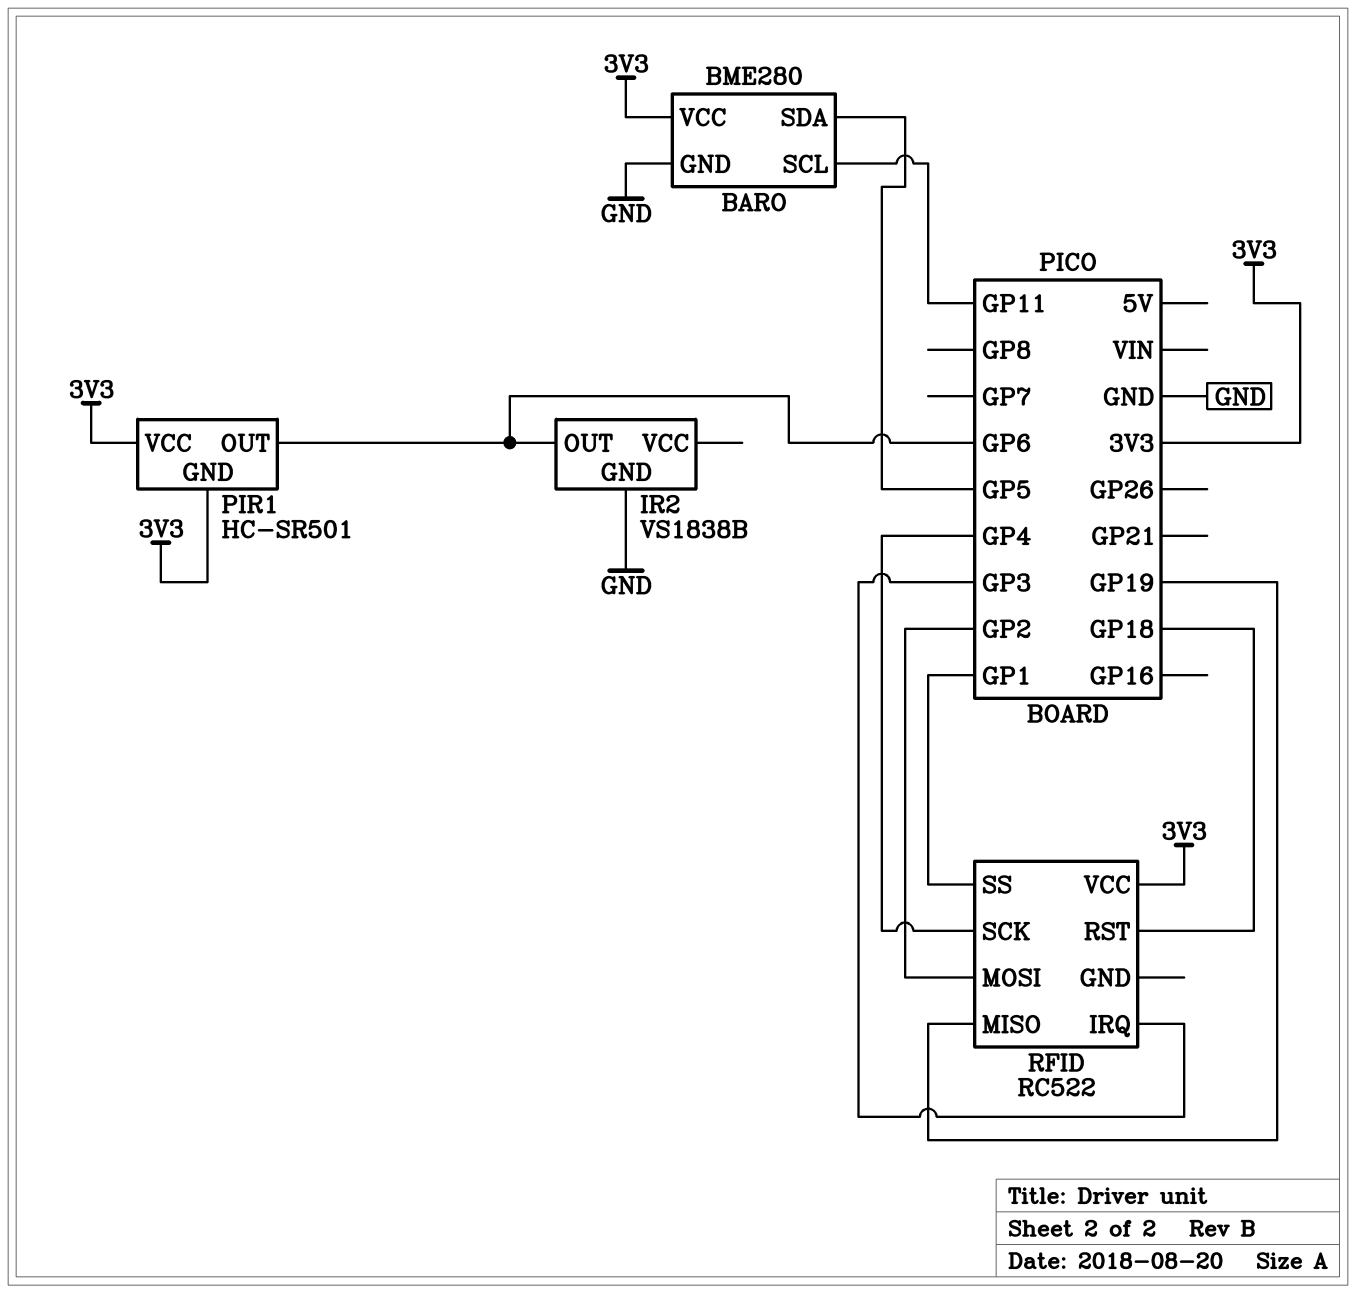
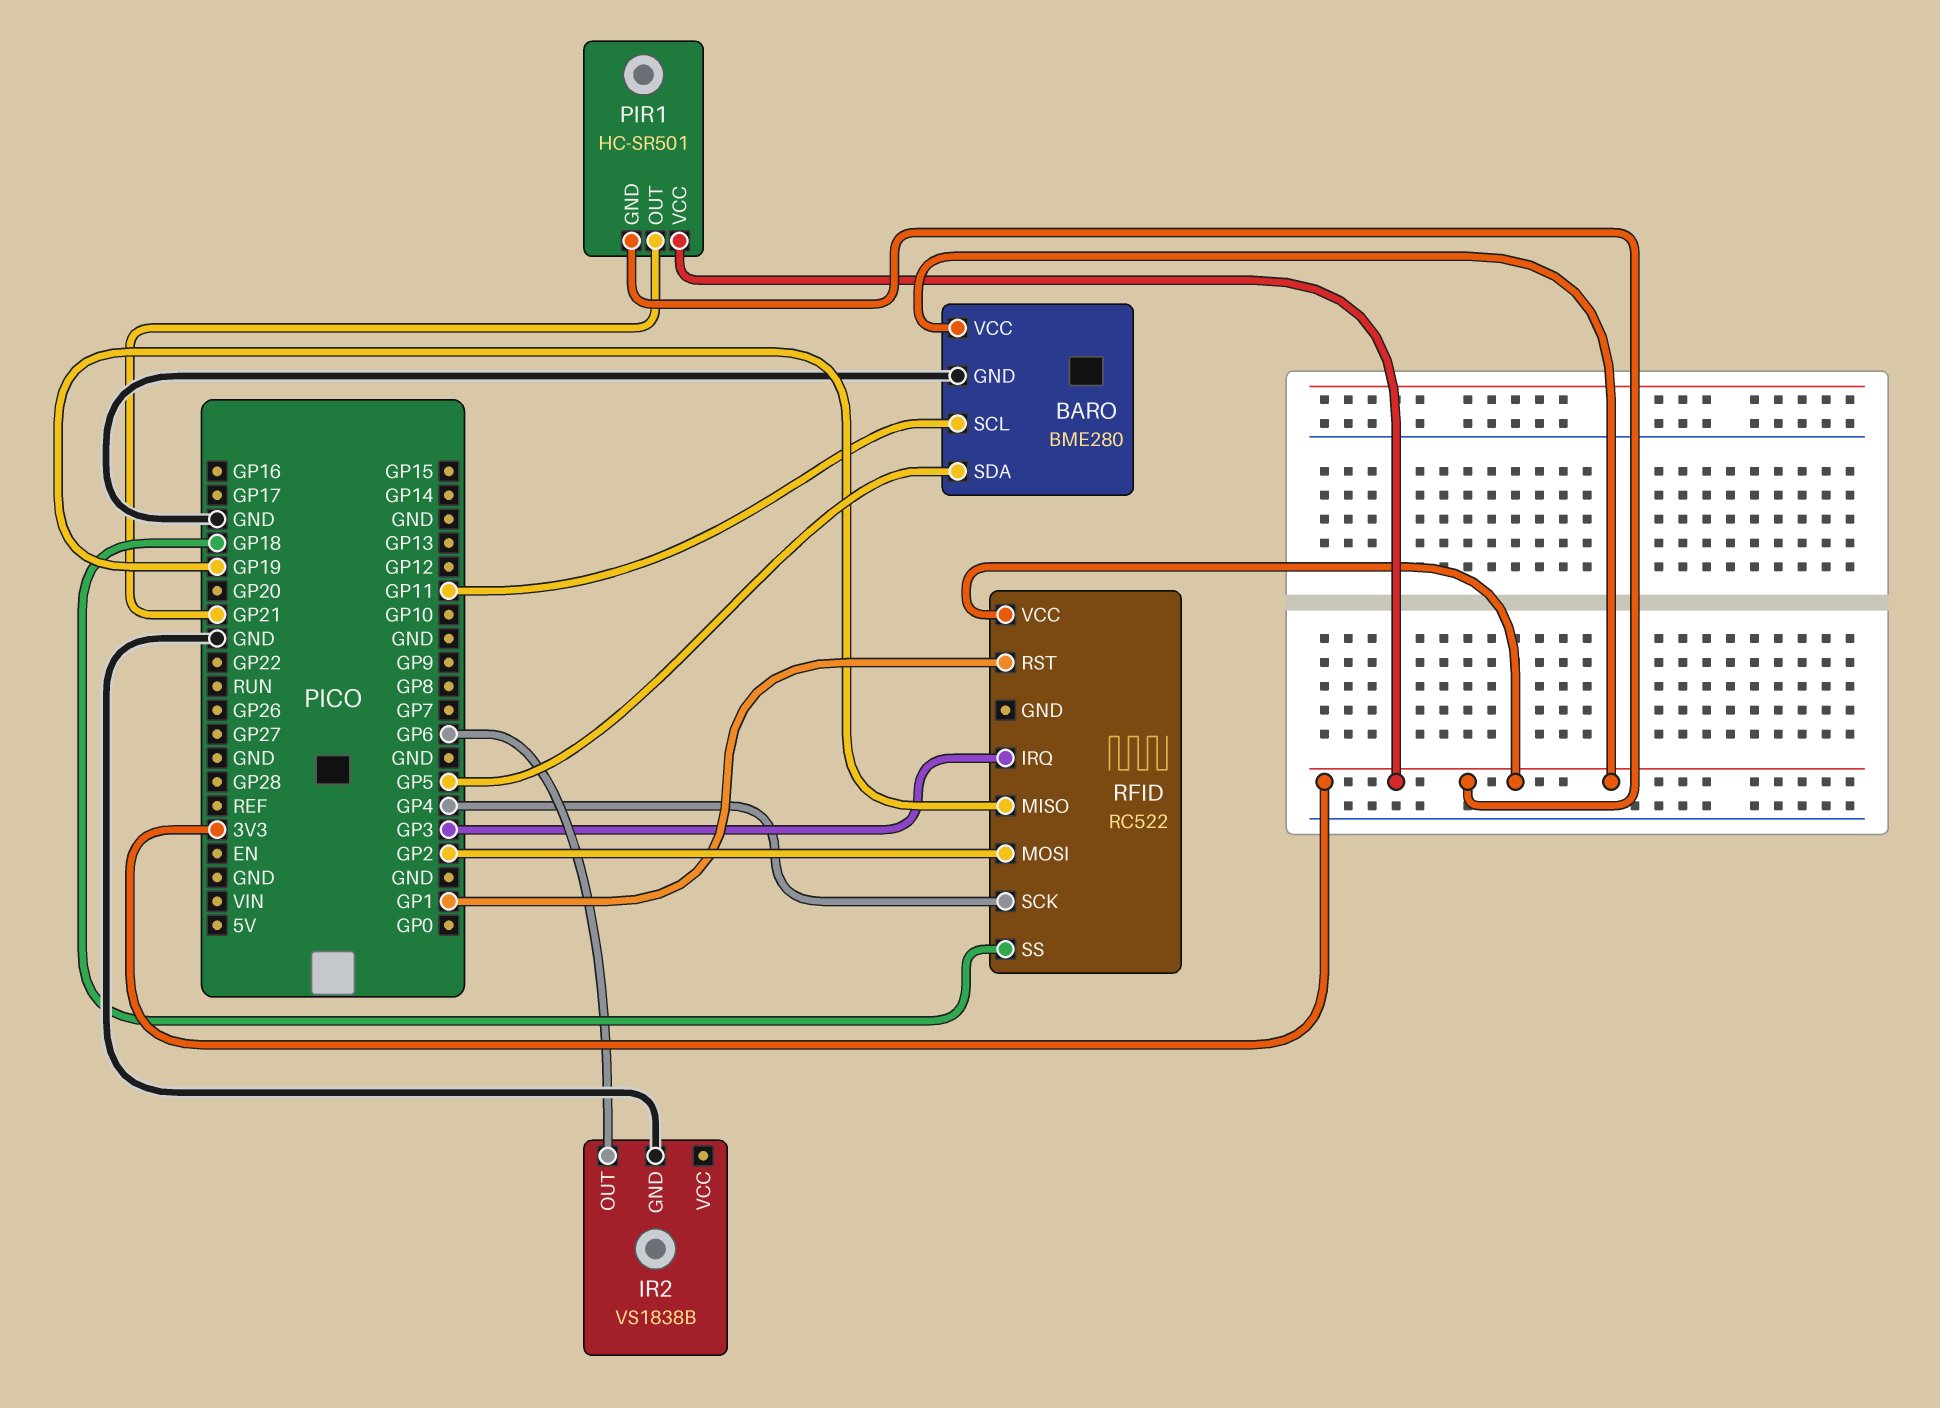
PIR1 pin OUT: GP6 -> GP21
RFID pin RST: GP18 -> GP1
RFID pin SS: GP1 -> GP18

